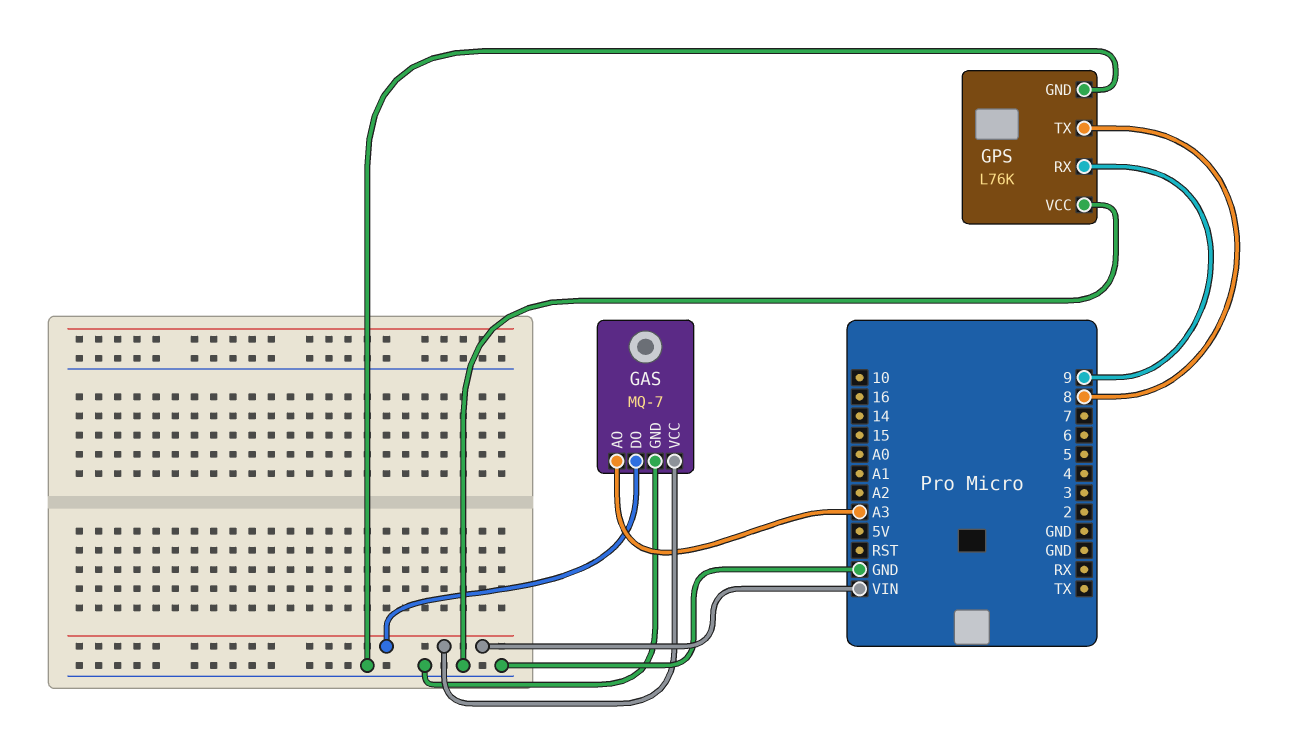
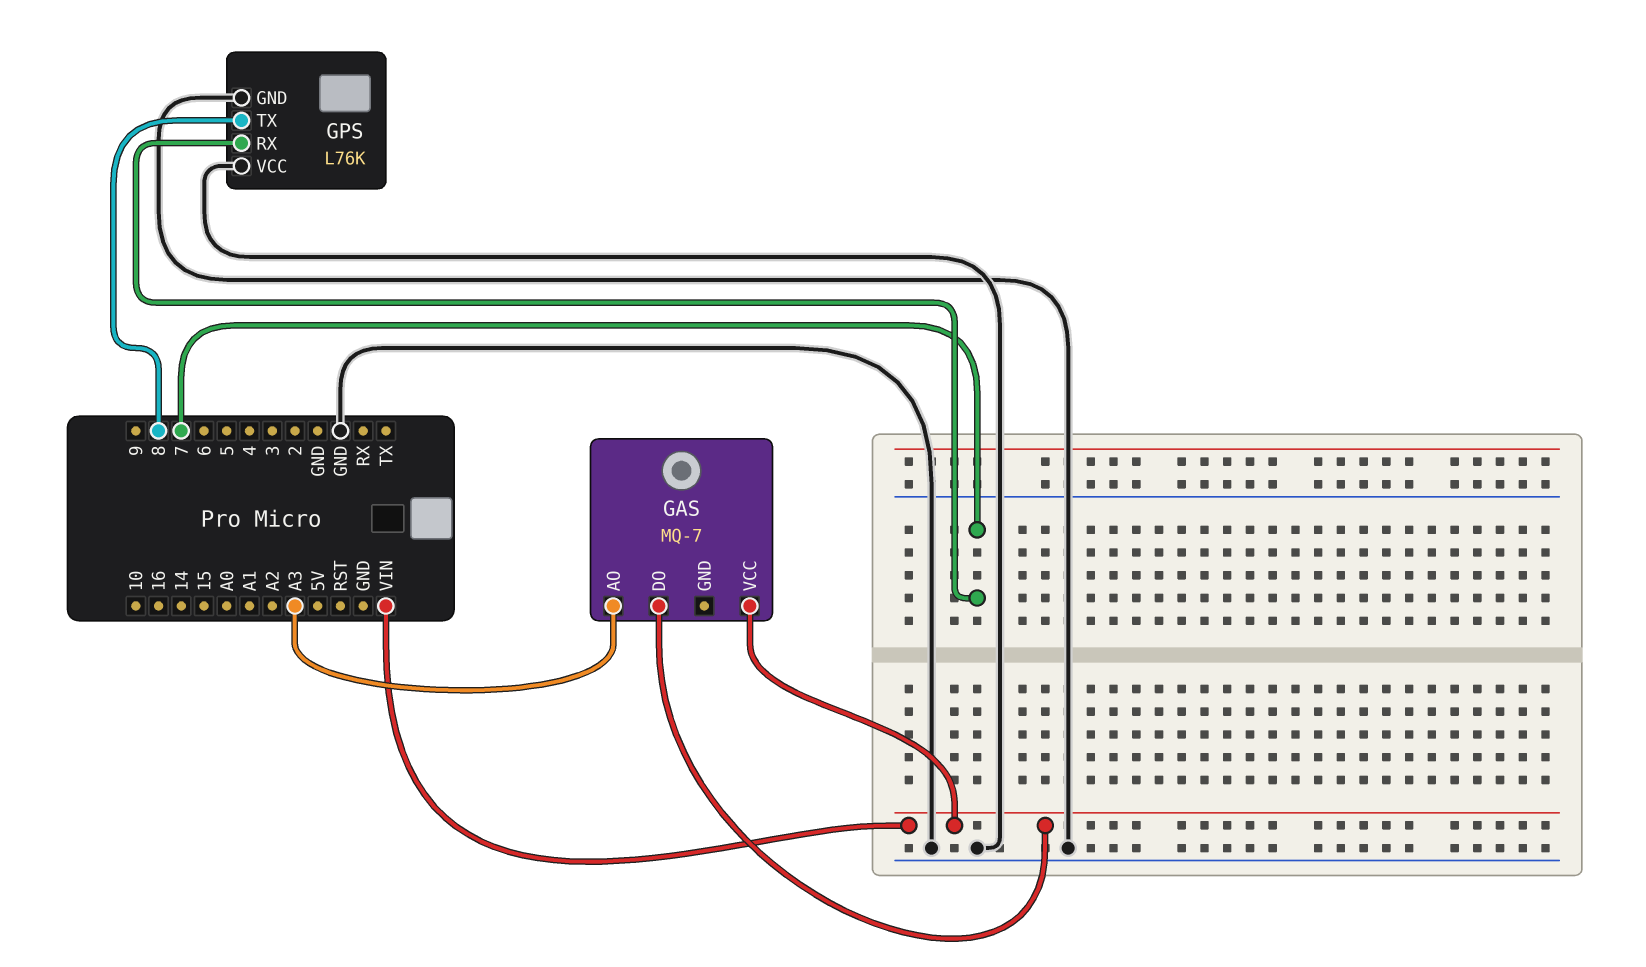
GAS pin GND: GND -> none
GPS pin RX: 9 -> 7

